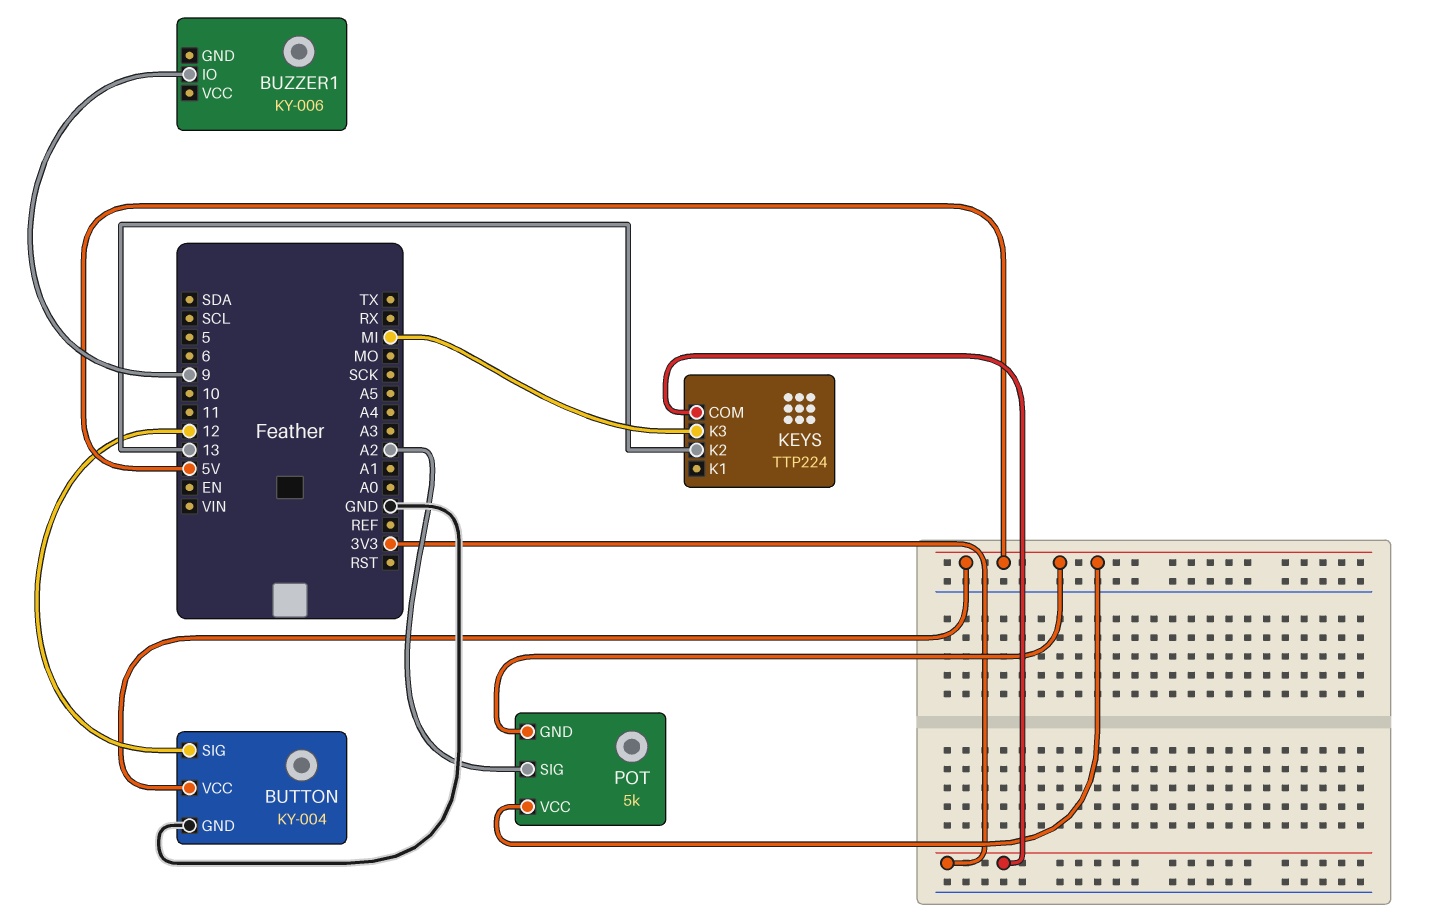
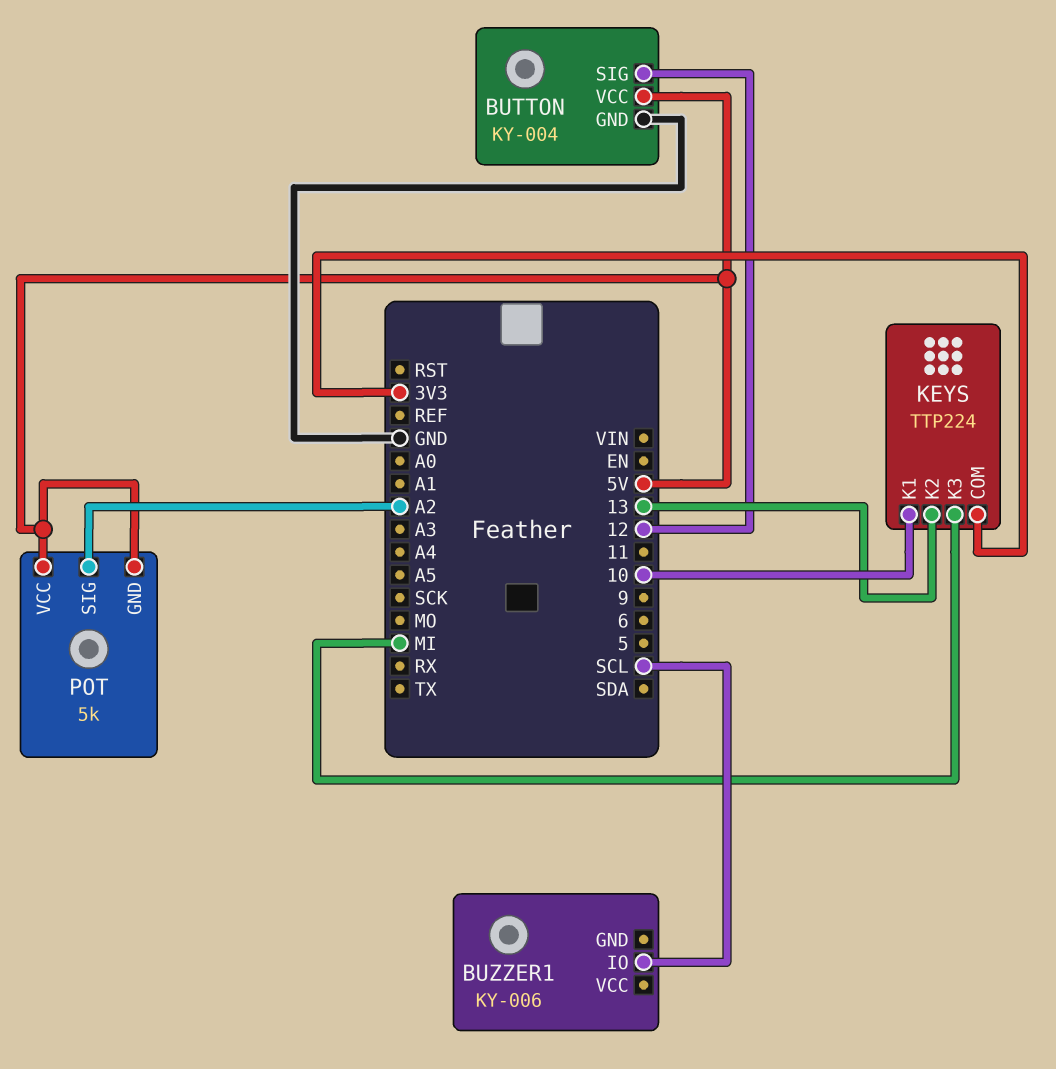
BUZZER1 pin IO: 9 -> SCL
KEYS pin K1: none -> 10

